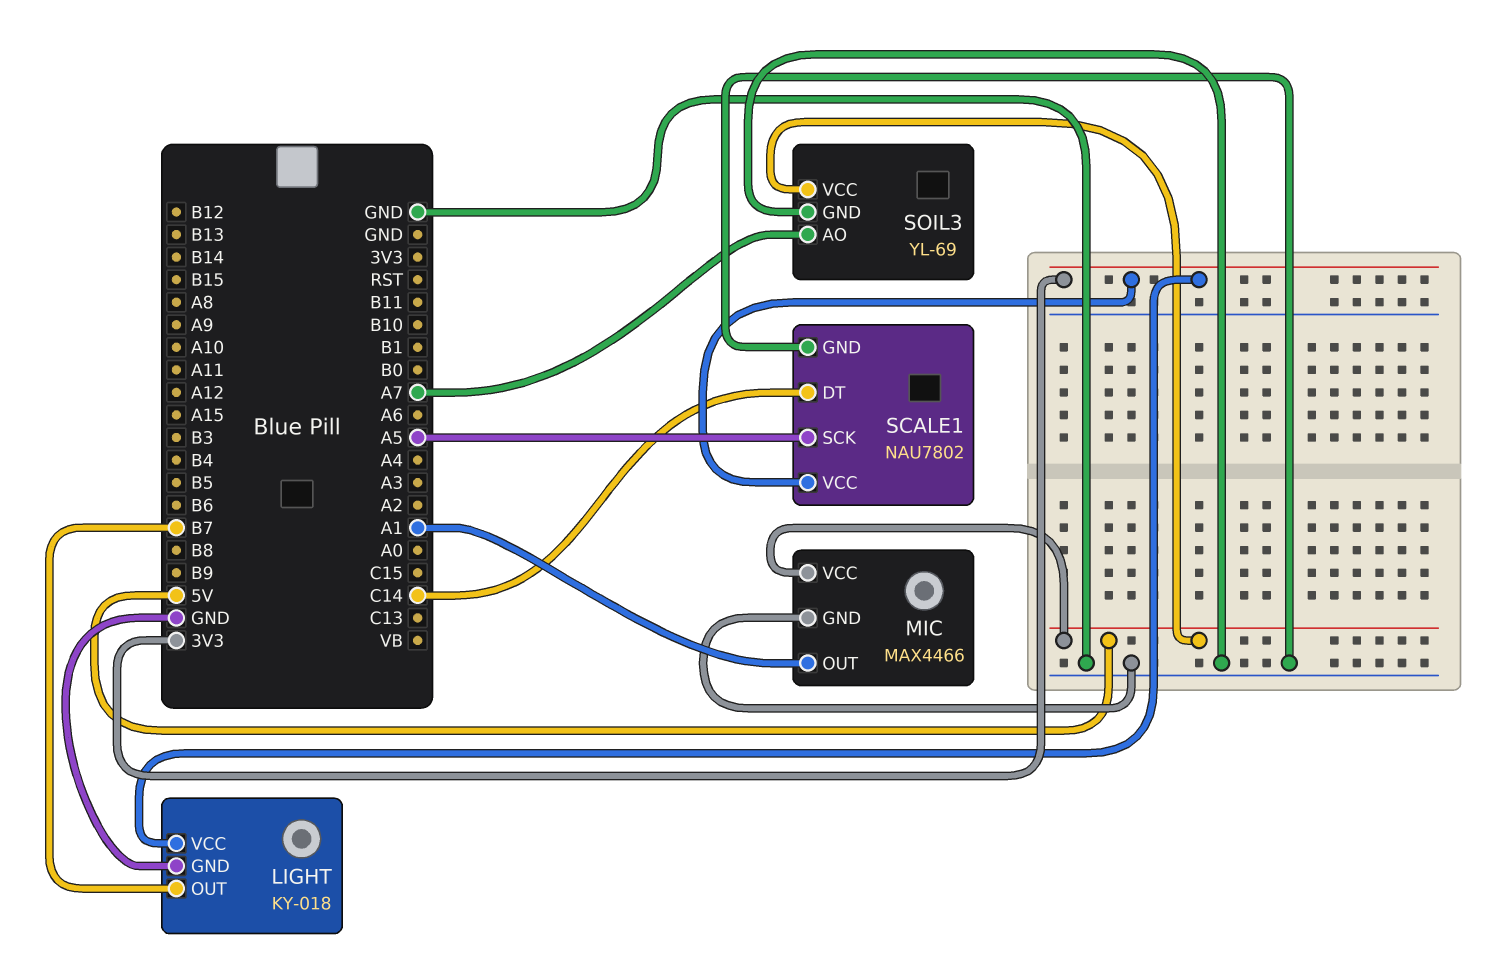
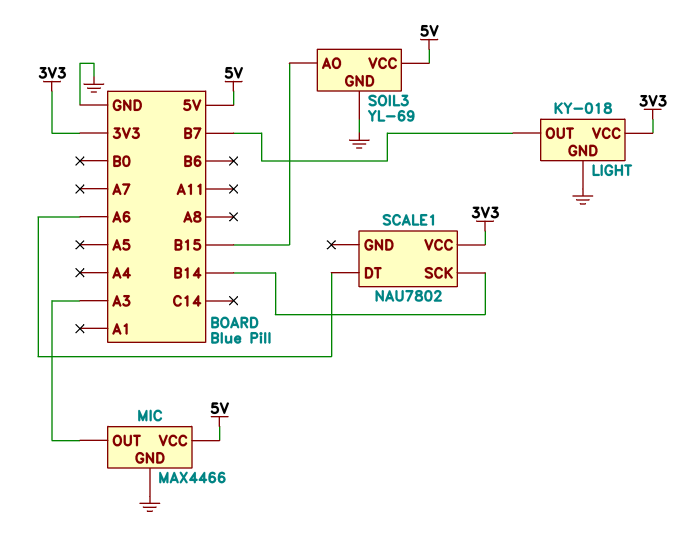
MIC pin OUT: A1 -> A3
SCALE1 pin DT: C14 -> A6
SCALE1 pin GND: GND -> none
SCALE1 pin SCK: A5 -> B14
SOIL3 pin AO: A7 -> B15

